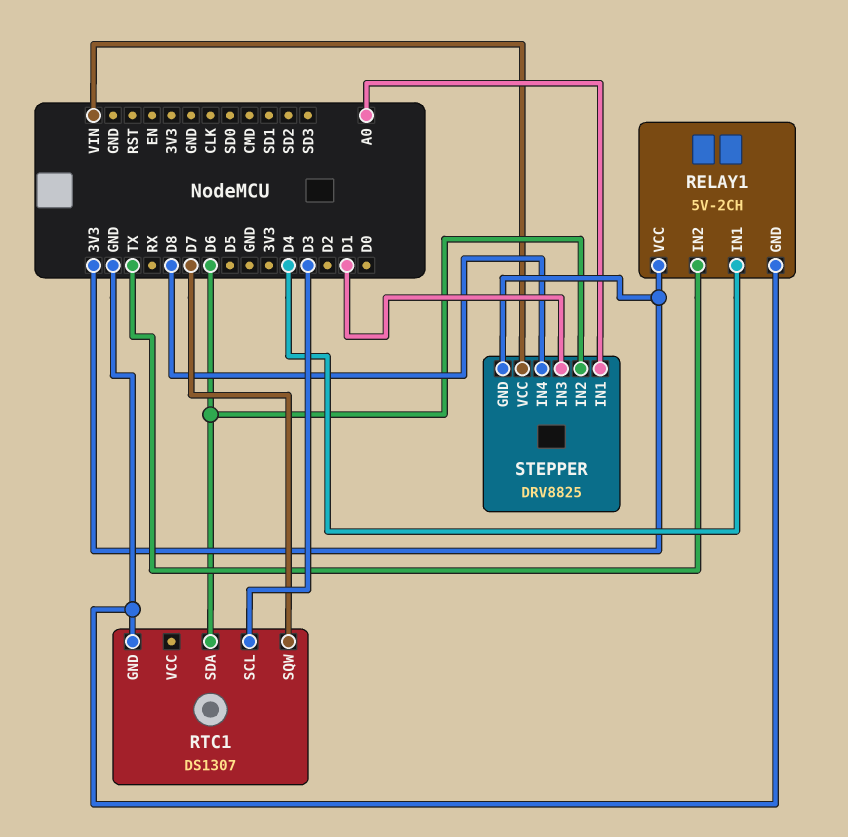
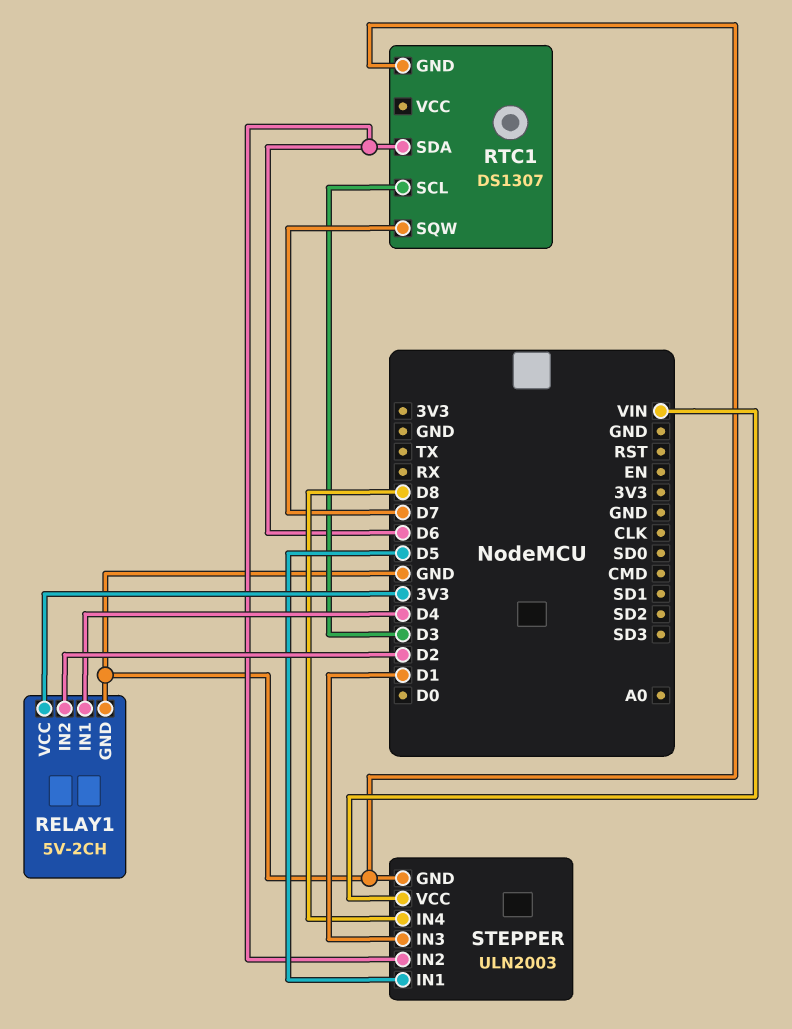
RELAY1 pin IN2: TX -> D2
STEPPER: DRV8825 -> ULN2003
STEPPER pin GND: 3V3 -> GND
STEPPER pin IN1: A0 -> D5

